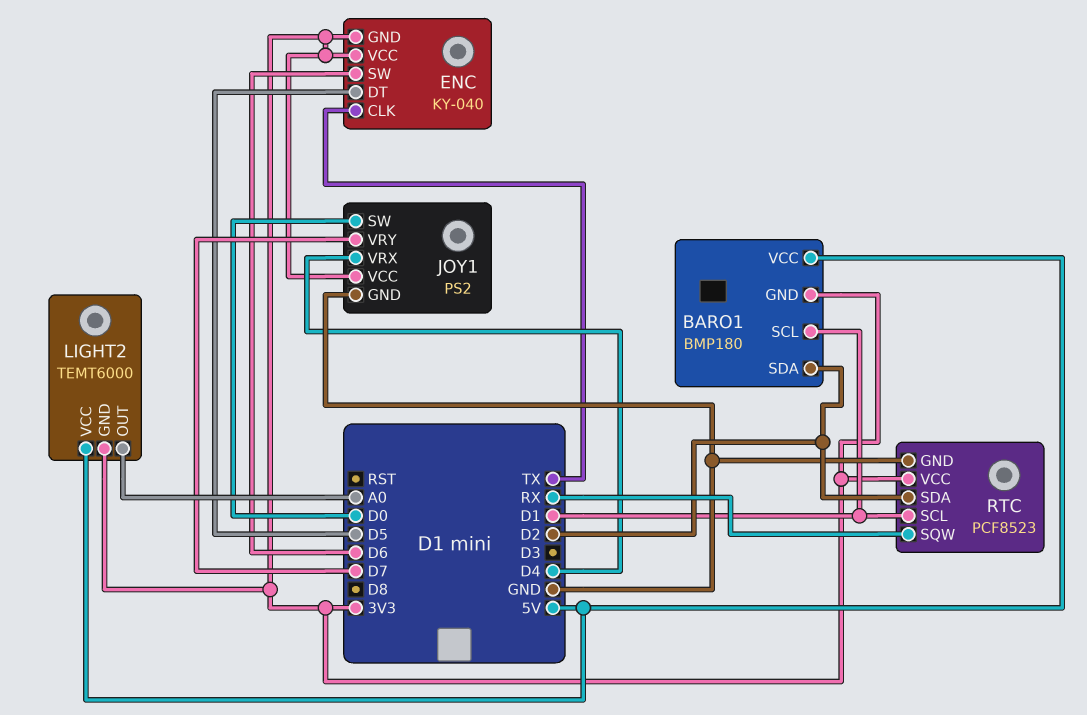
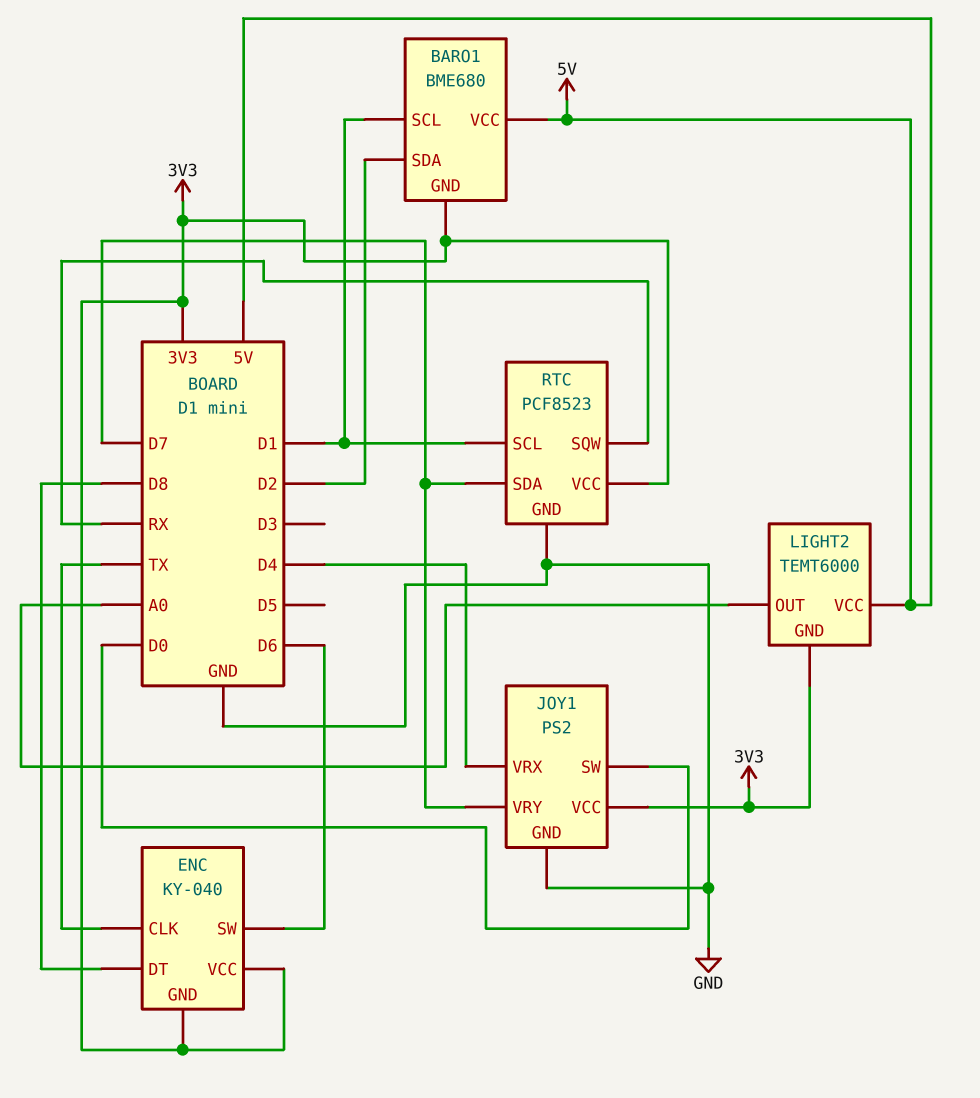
BARO1: BMP180 -> BME680
ENC pin DT: D5 -> D8
RTC pin SDA: D2 -> D7

